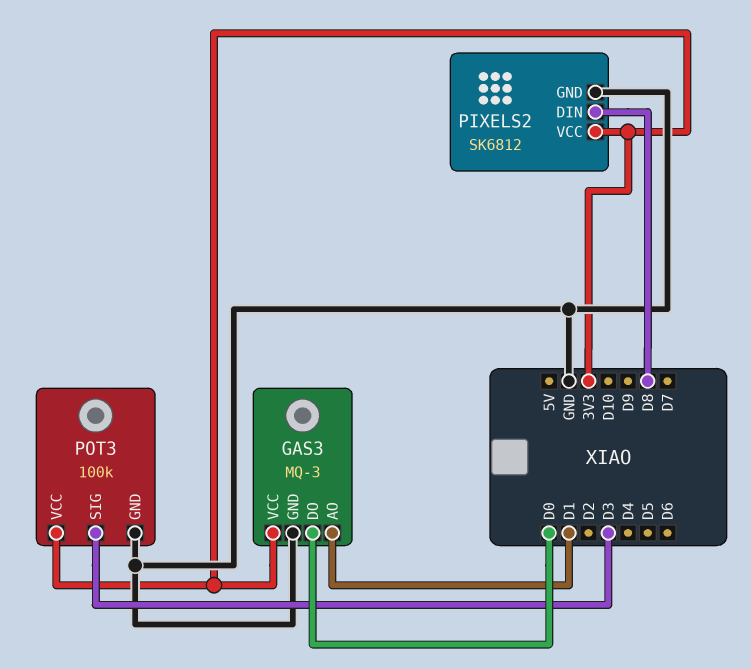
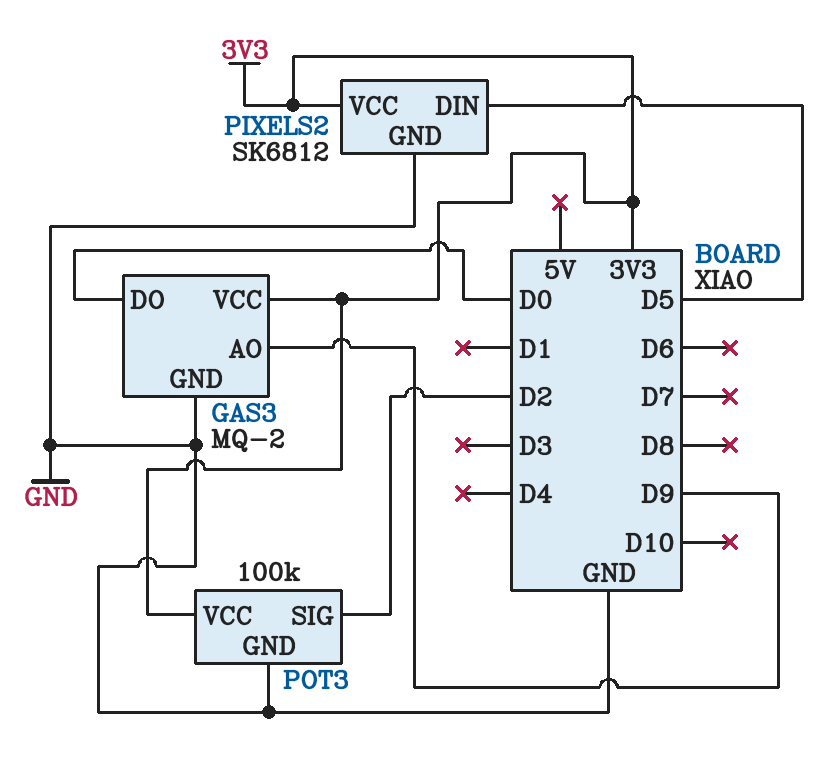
GAS3: MQ-3 -> MQ-2
GAS3 pin AO: D1 -> D9
PIXELS2 pin DIN: D8 -> D5
POT3 pin SIG: D3 -> D2

